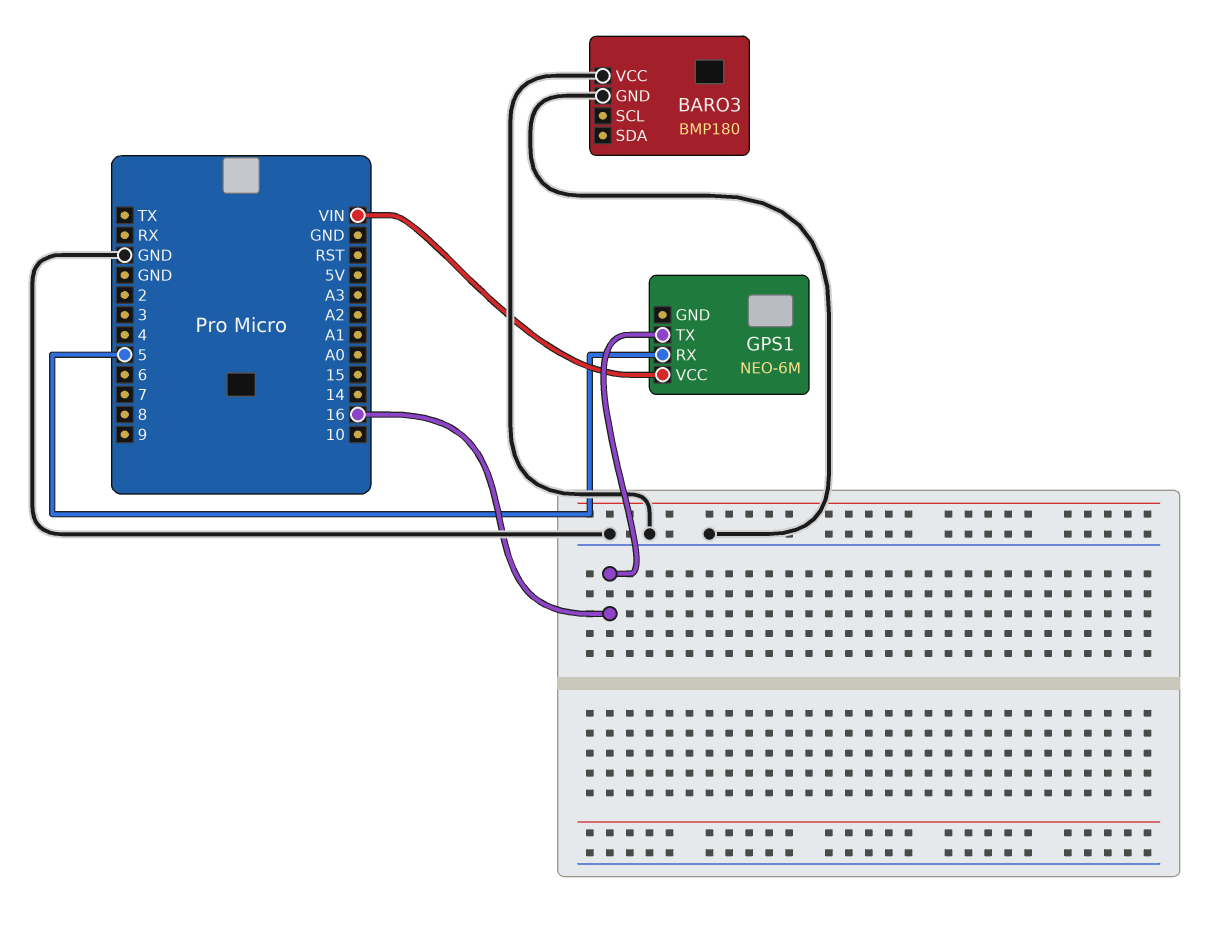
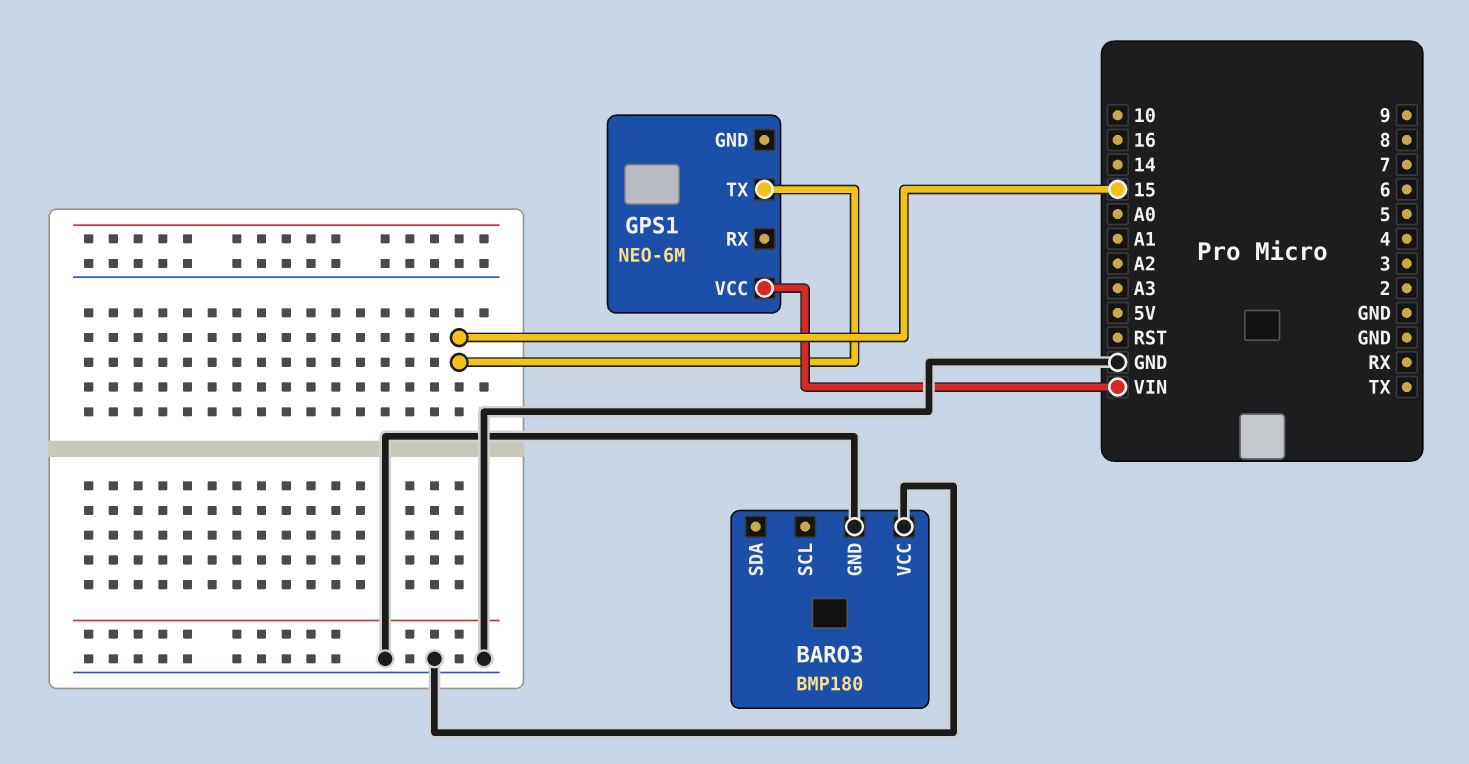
GPS1 pin RX: 5 -> none
GPS1 pin TX: 16 -> 15

